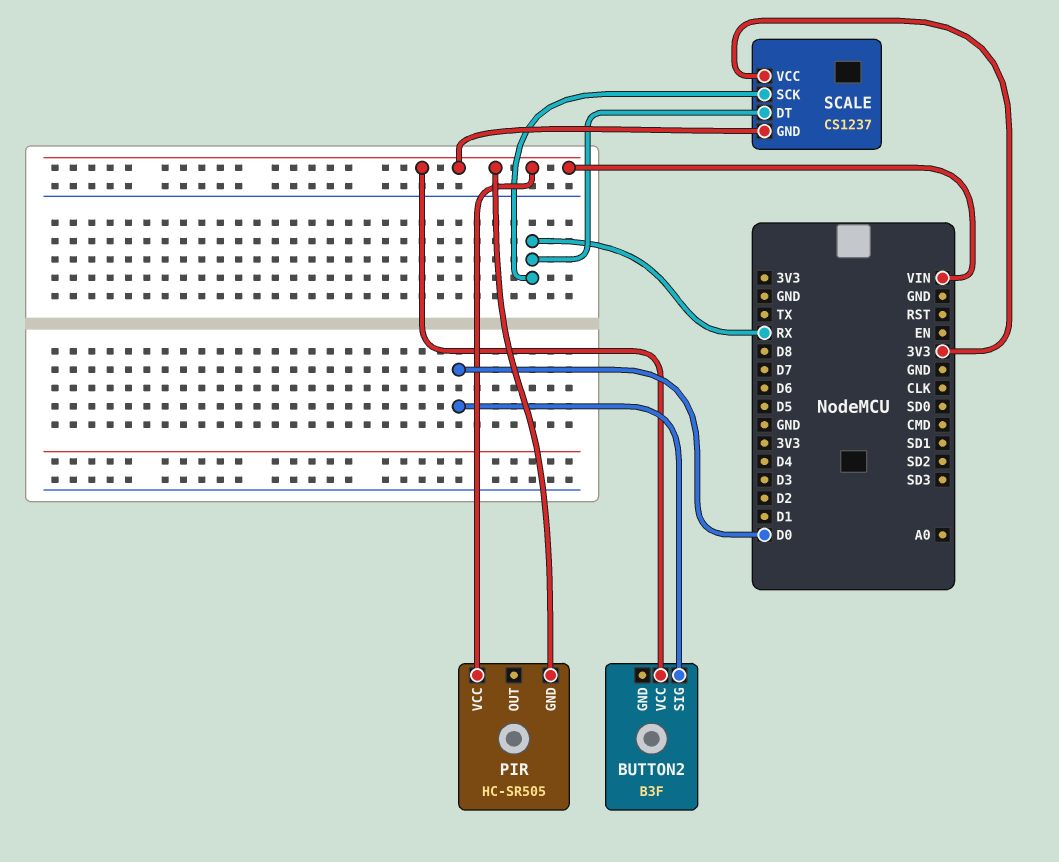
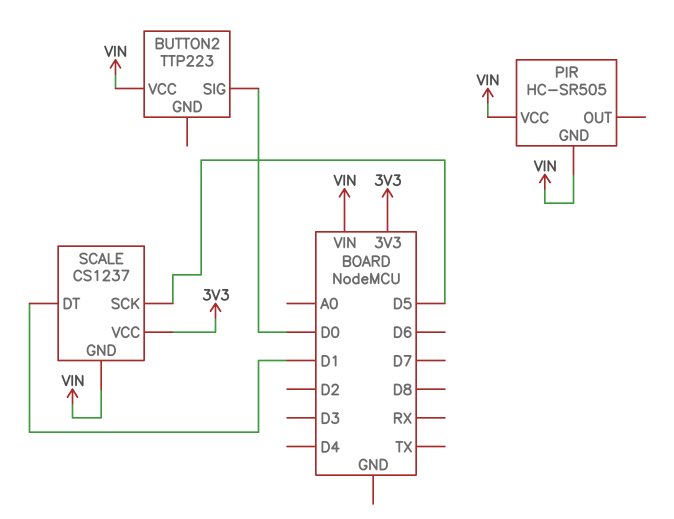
BUTTON2: B3F -> TTP223
SCALE pin DT: RX -> D1
SCALE pin SCK: RX -> D5

